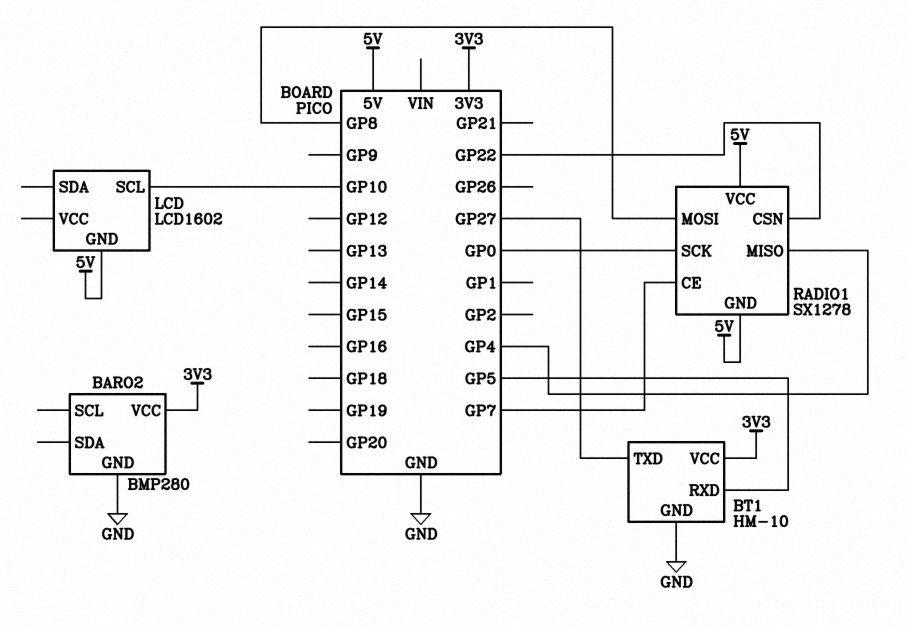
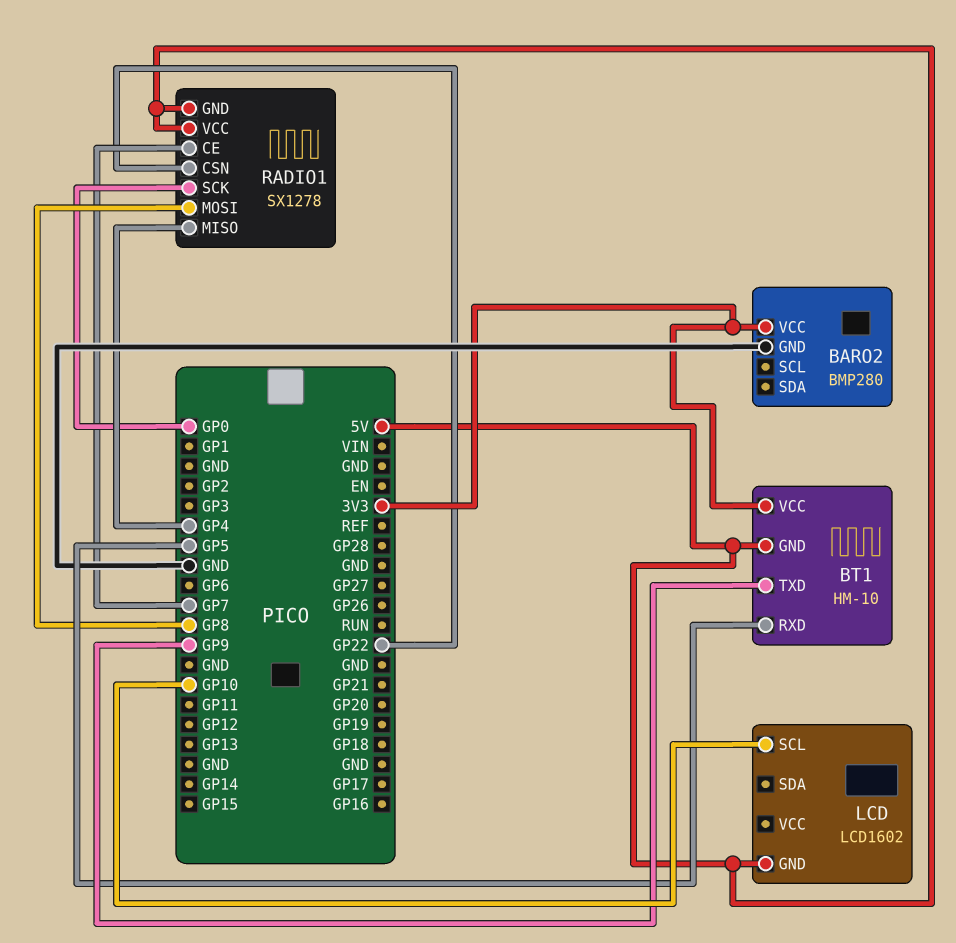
BT1 pin GND: GND -> 5V
BT1 pin TXD: GP27 -> GP9

